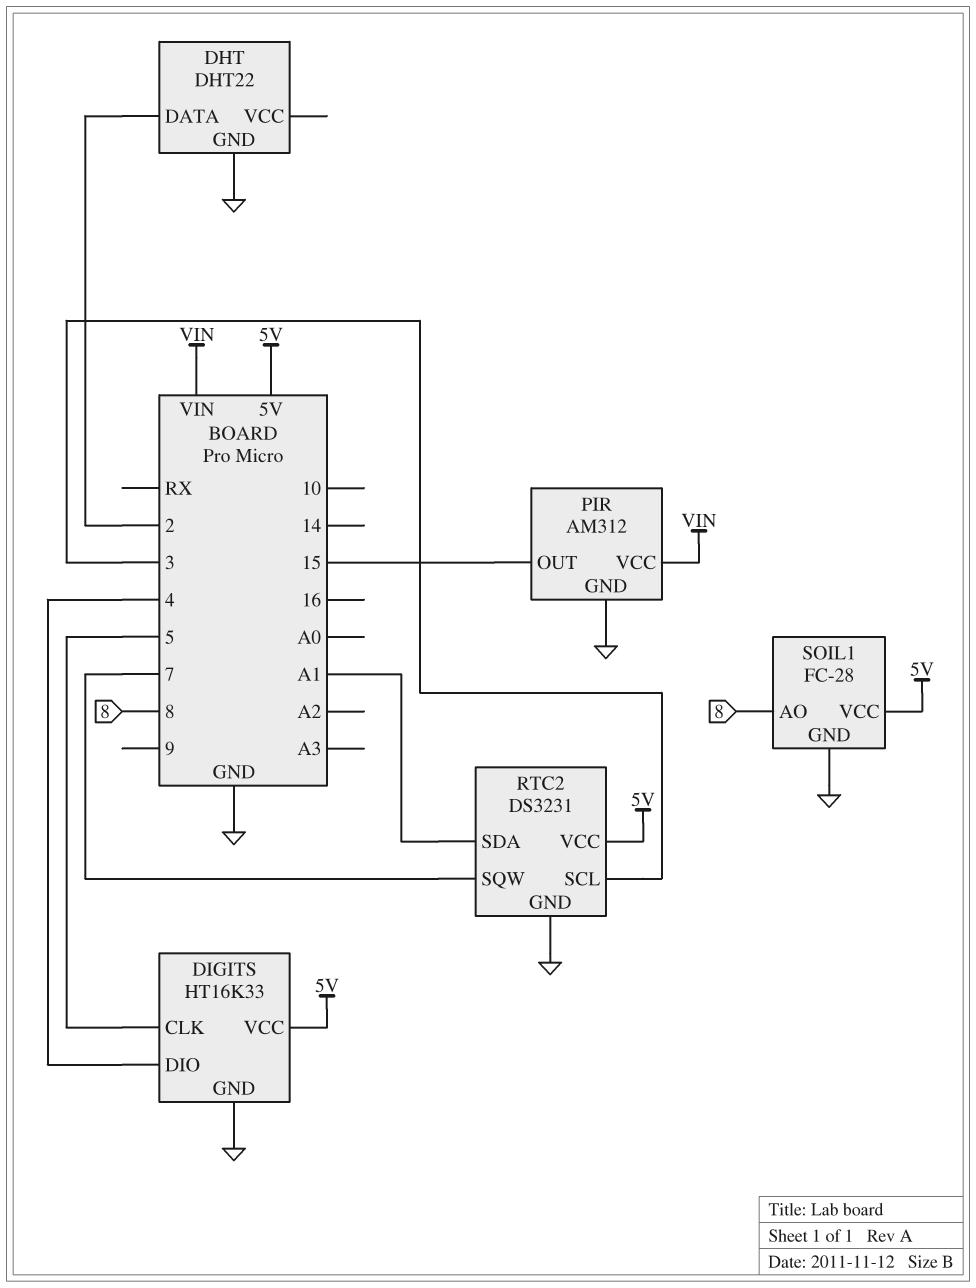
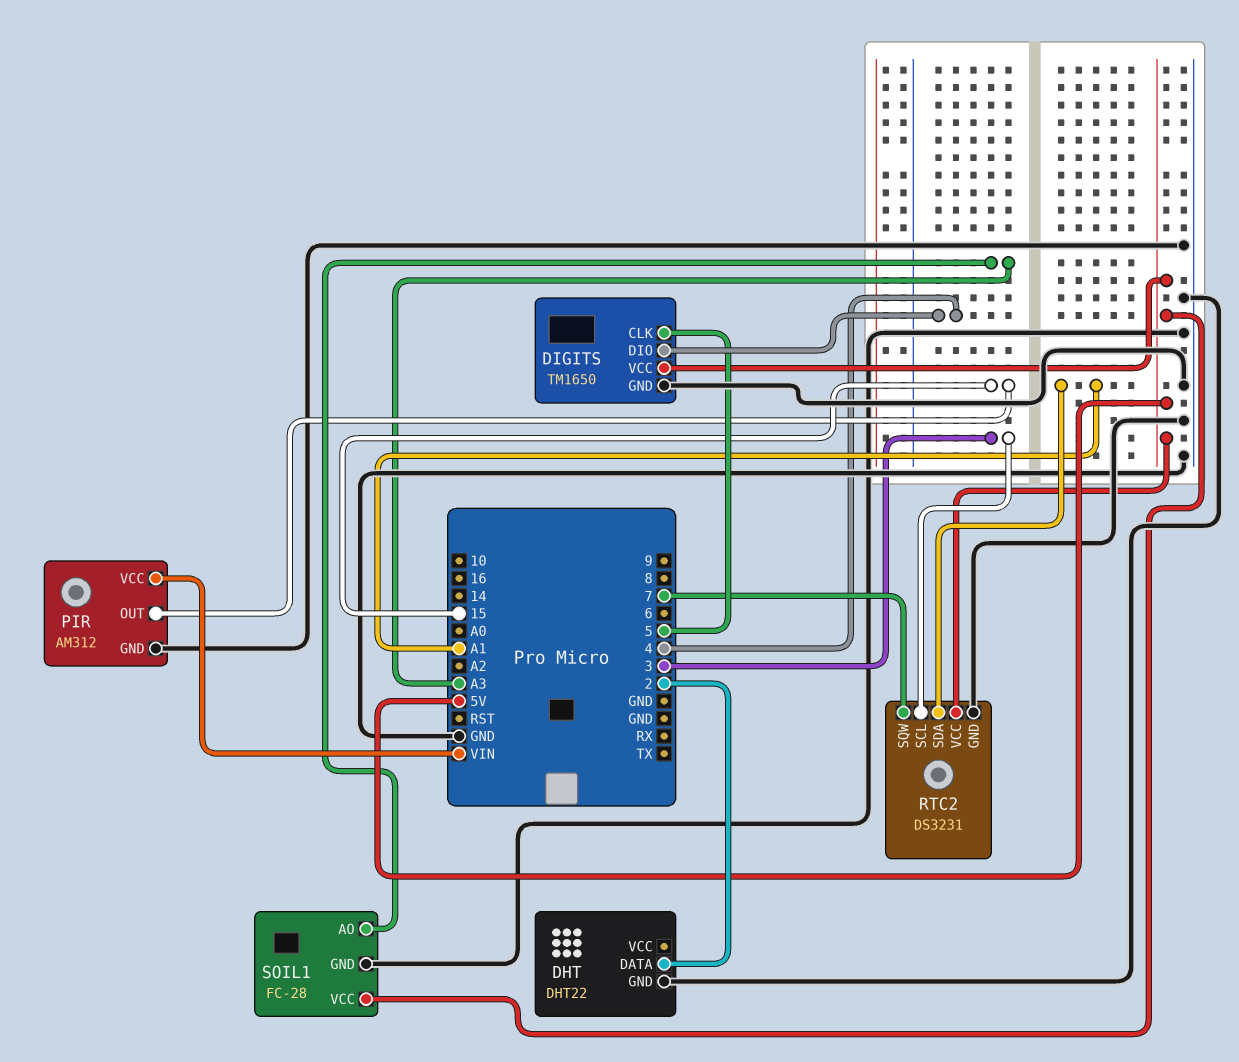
DIGITS: HT16K33 -> TM1650
SOIL1 pin AO: 8 -> A3

